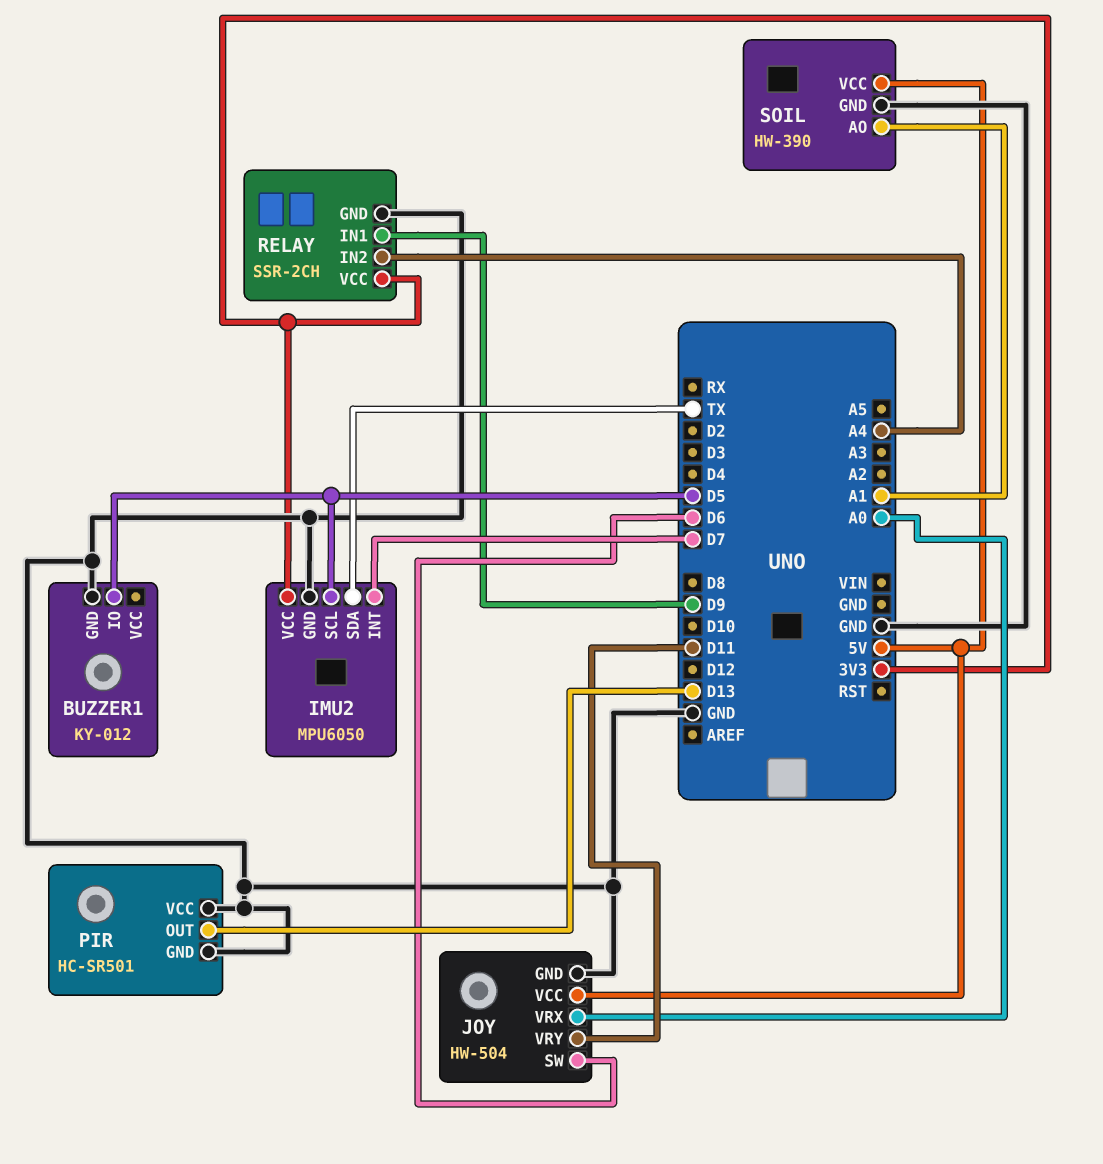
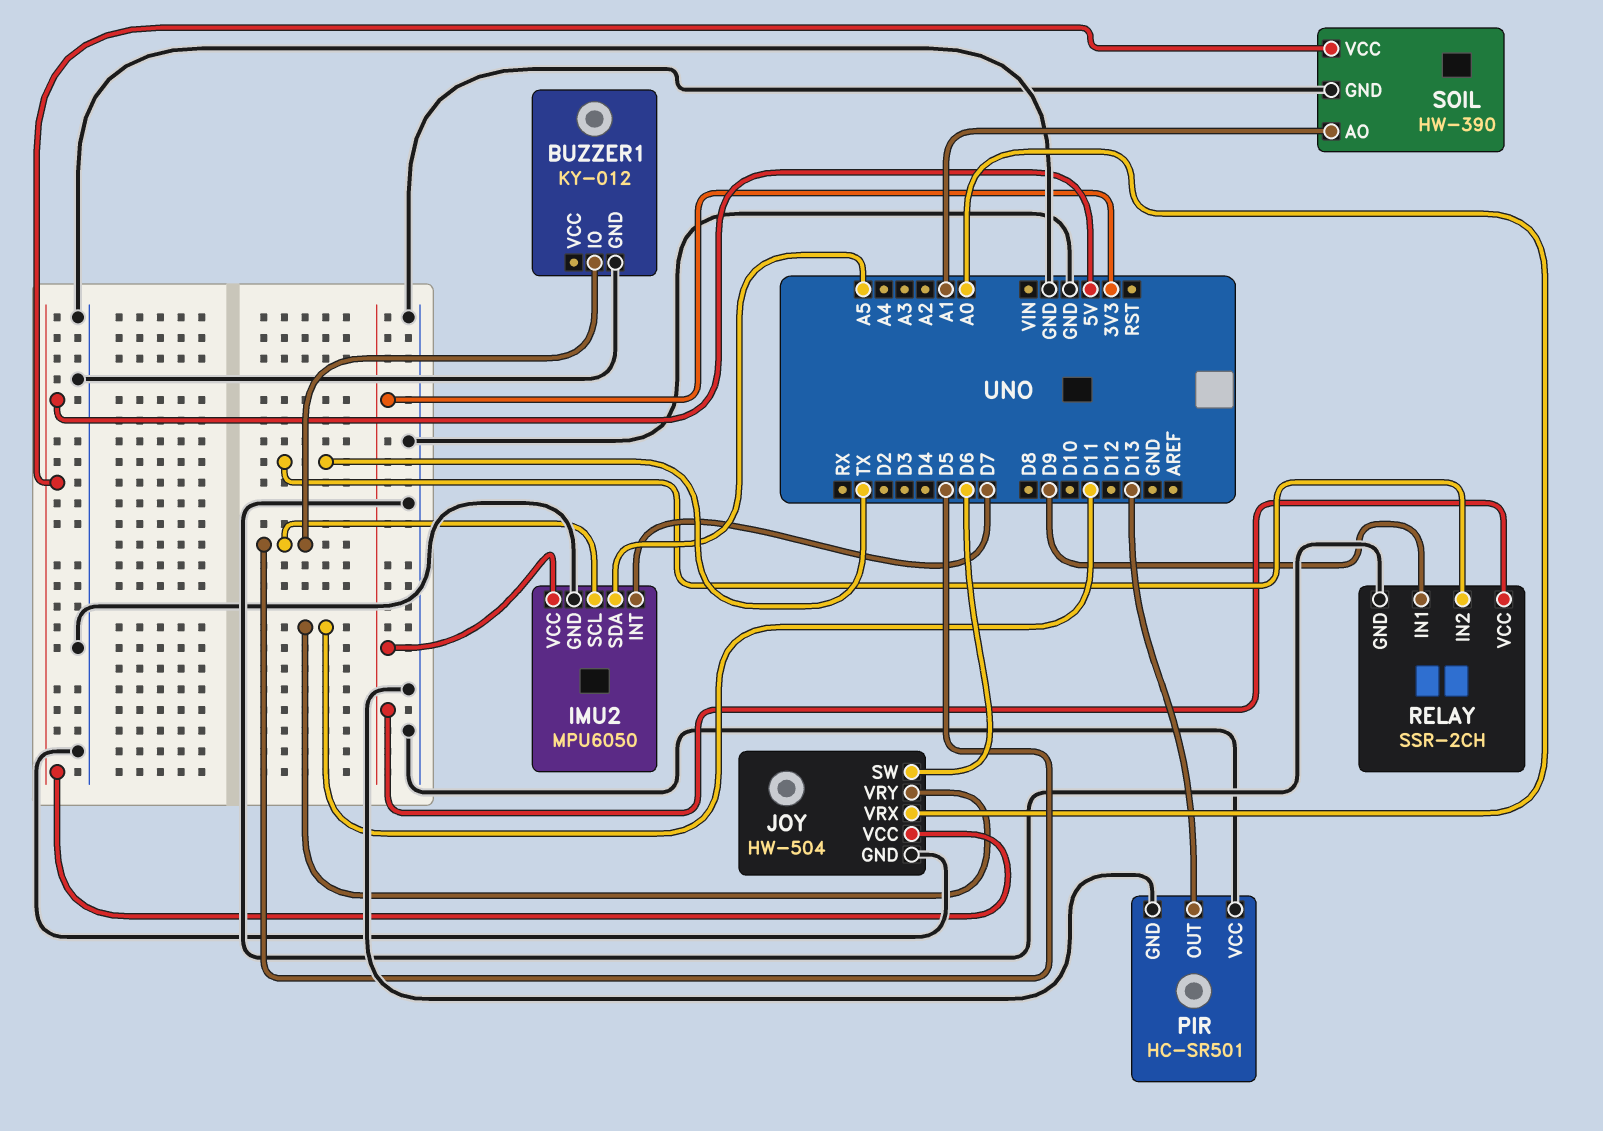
IMU2 pin SDA: TX -> A5
RELAY pin IN2: A4 -> TX

